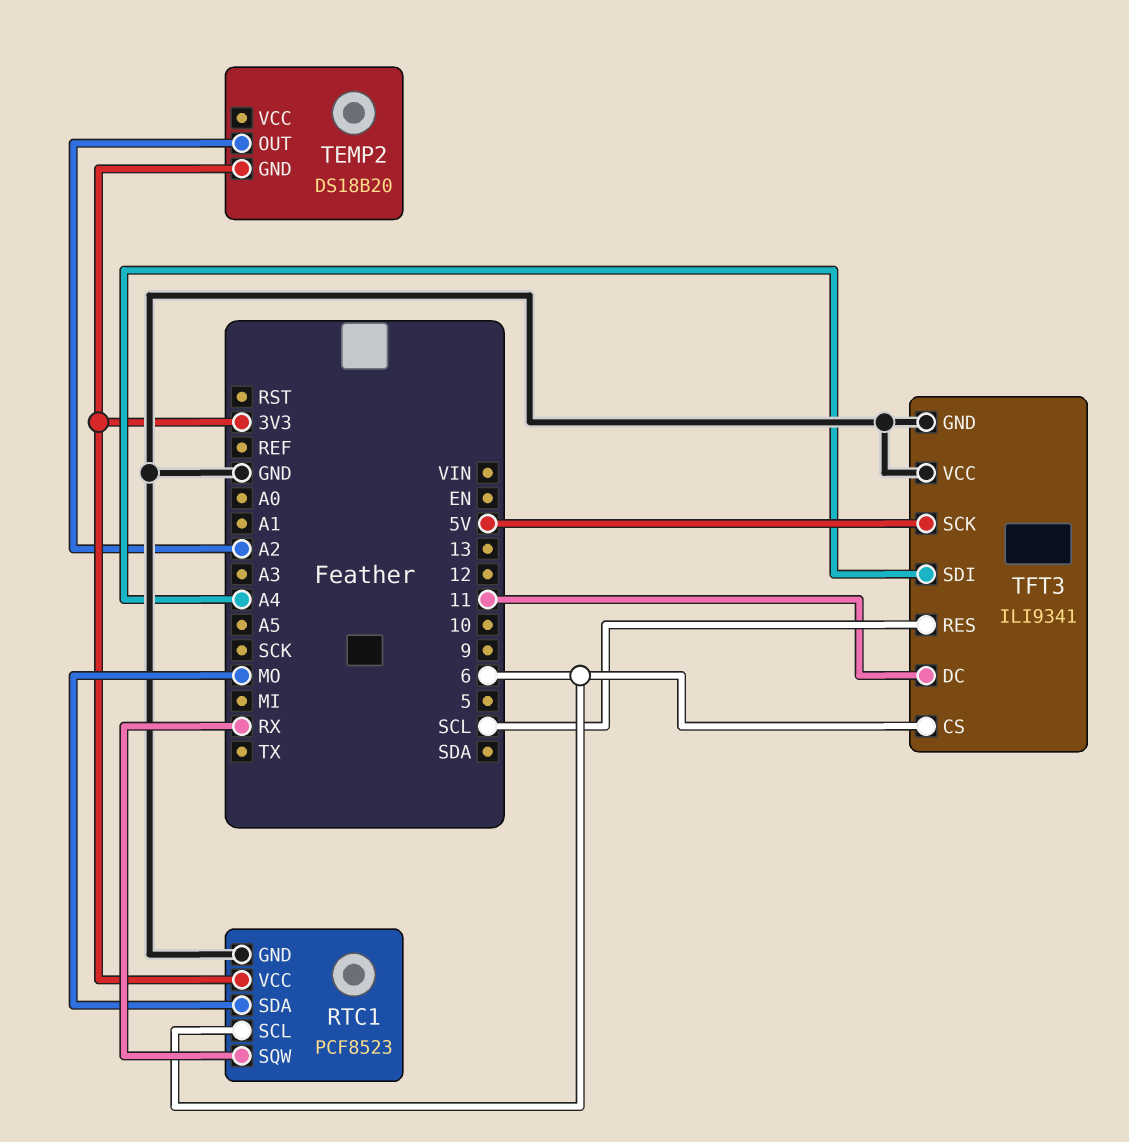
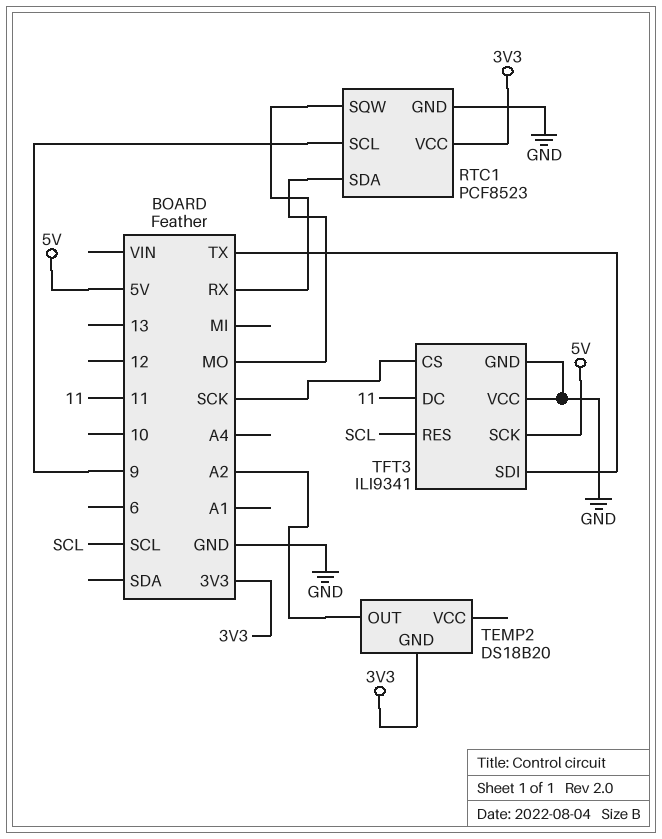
RTC1 pin SCL: 6 -> 9
TFT3 pin CS: 6 -> SCK
TFT3 pin SDI: A4 -> TX

